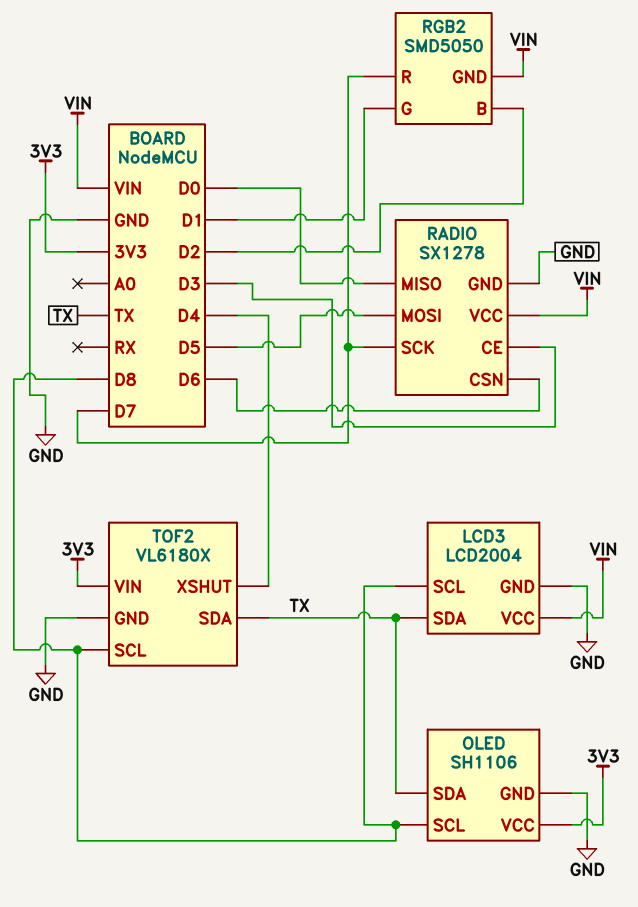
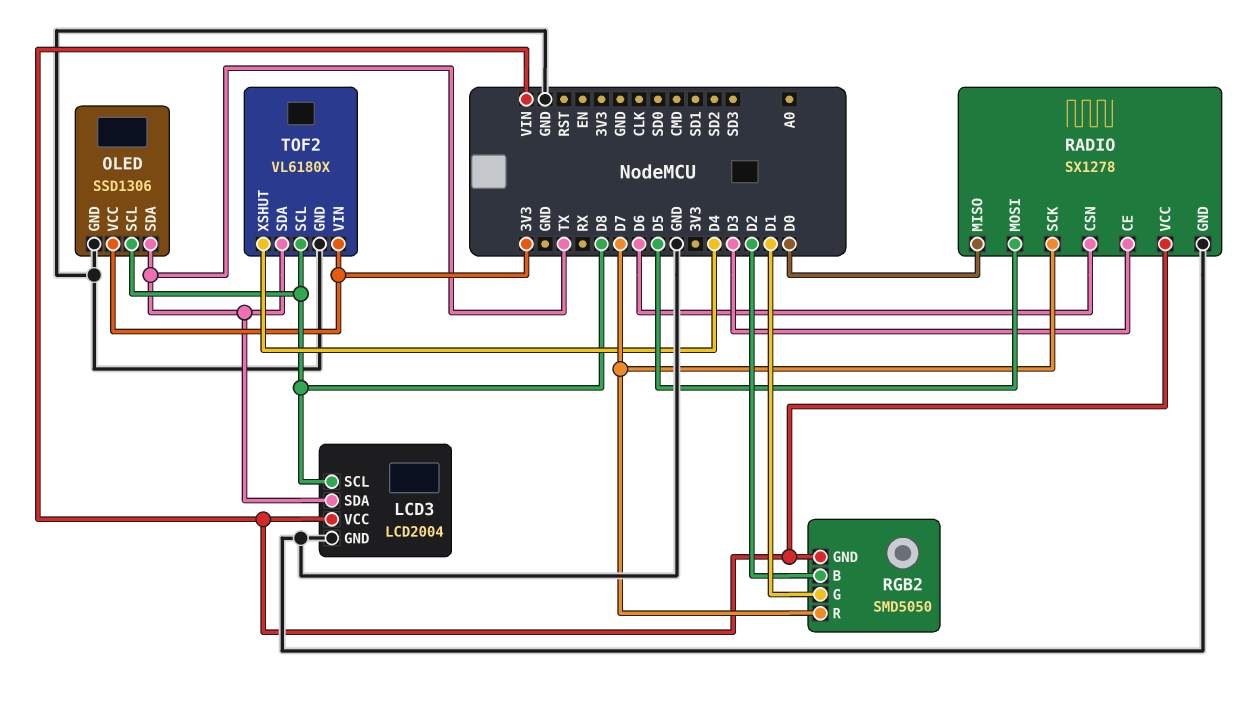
OLED: SH1106 -> SSD1306

